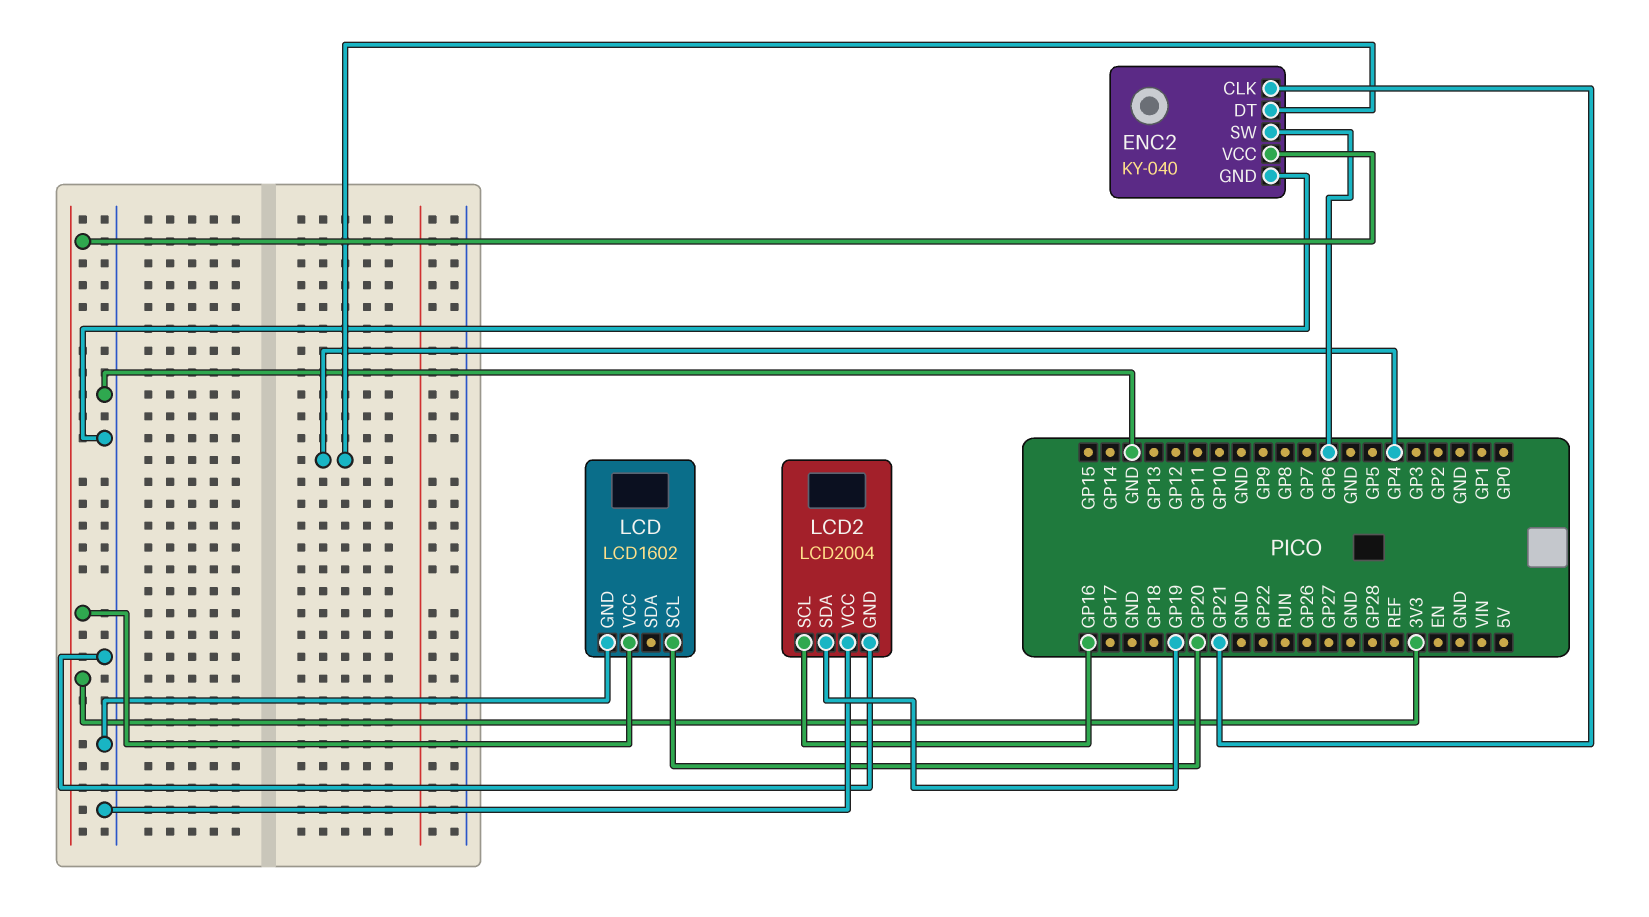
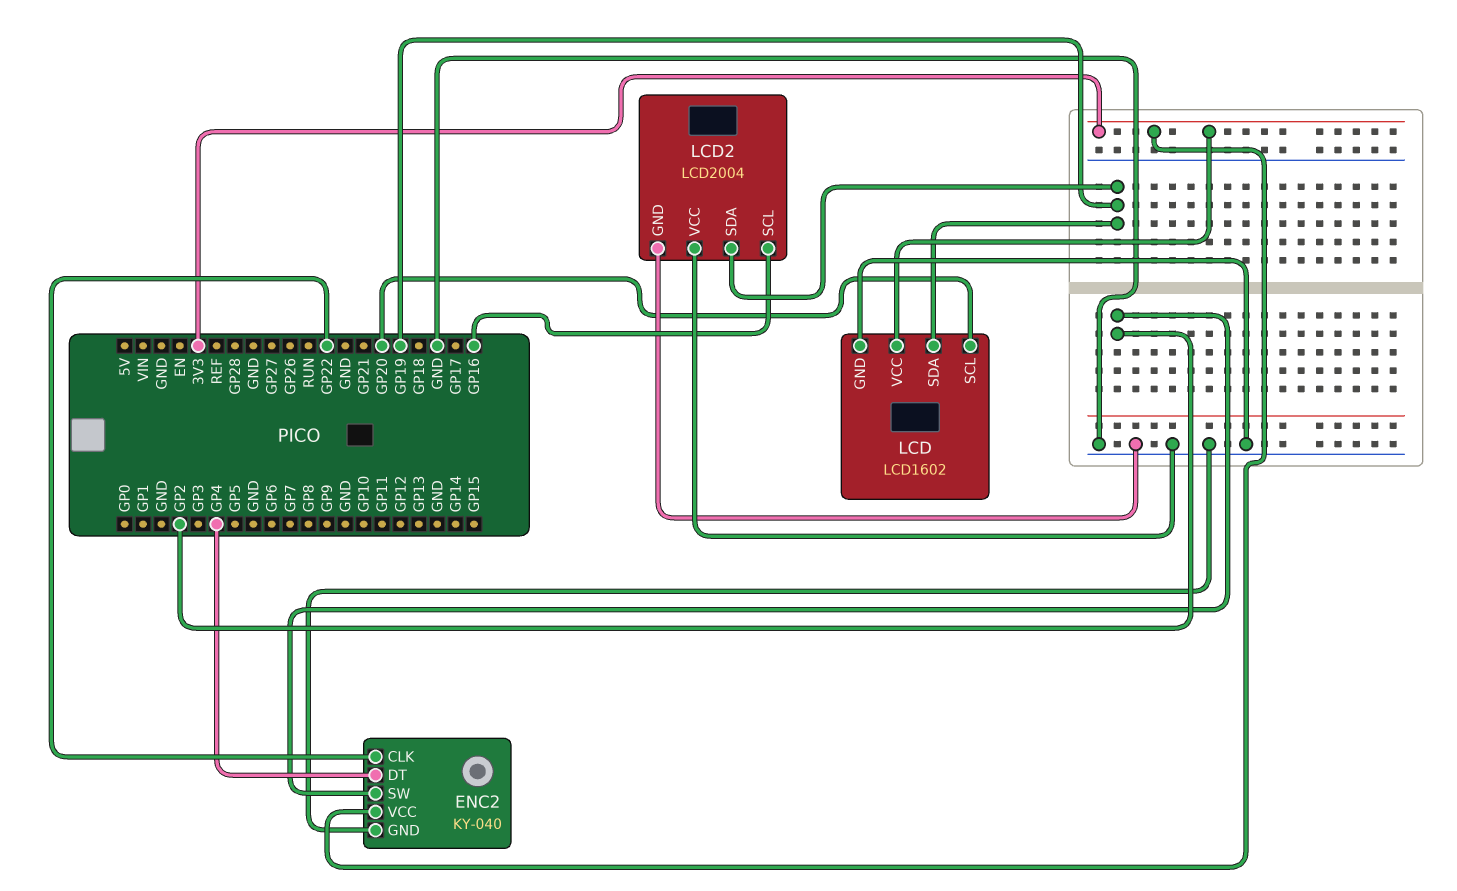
ENC2 pin CLK: GP21 -> GP22
ENC2 pin SW: GP6 -> GP2
LCD pin SDA: none -> GP19

